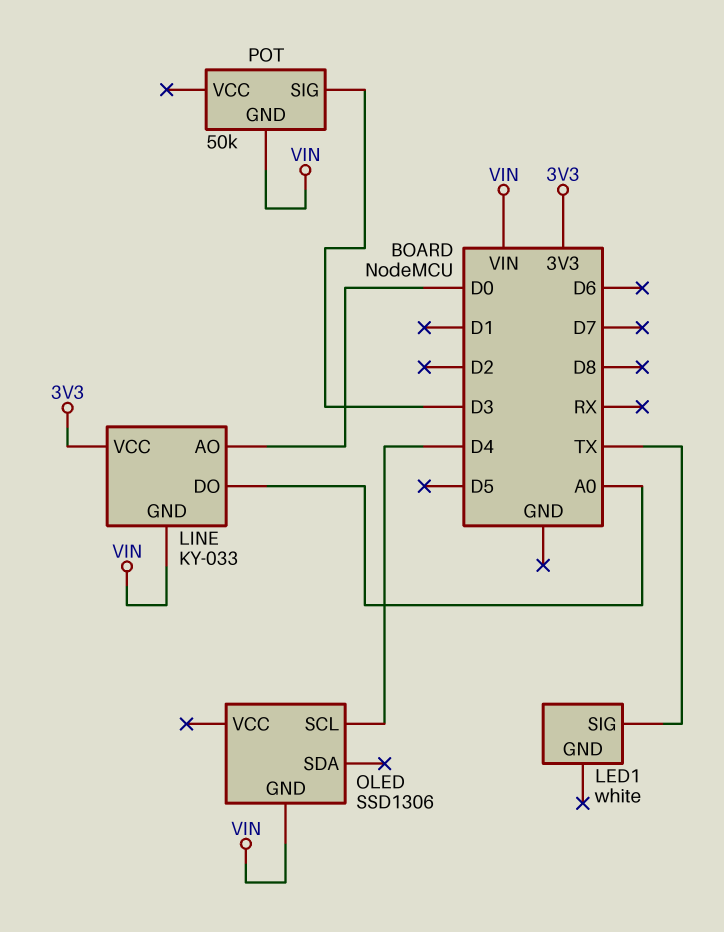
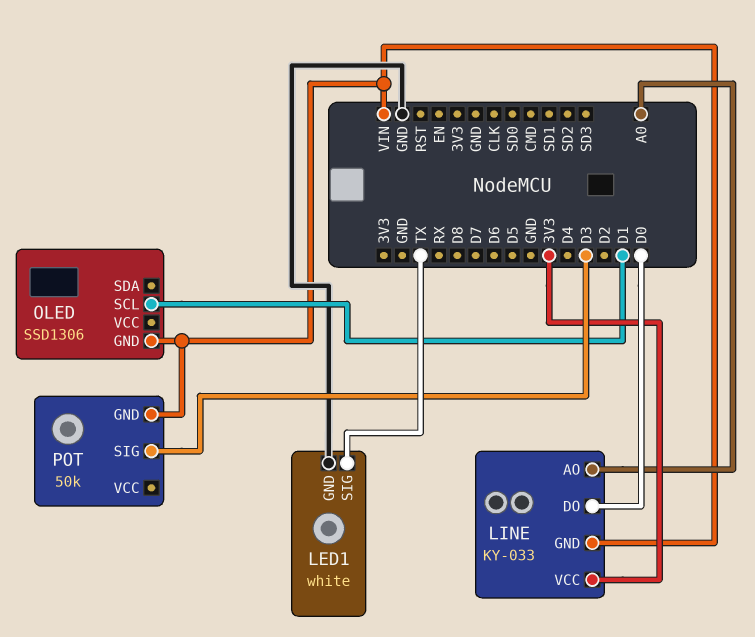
LED1 pin GND: none -> GND
LINE pin AO: D0 -> A0
LINE pin DO: A0 -> D0
OLED pin SCL: D4 -> D1

